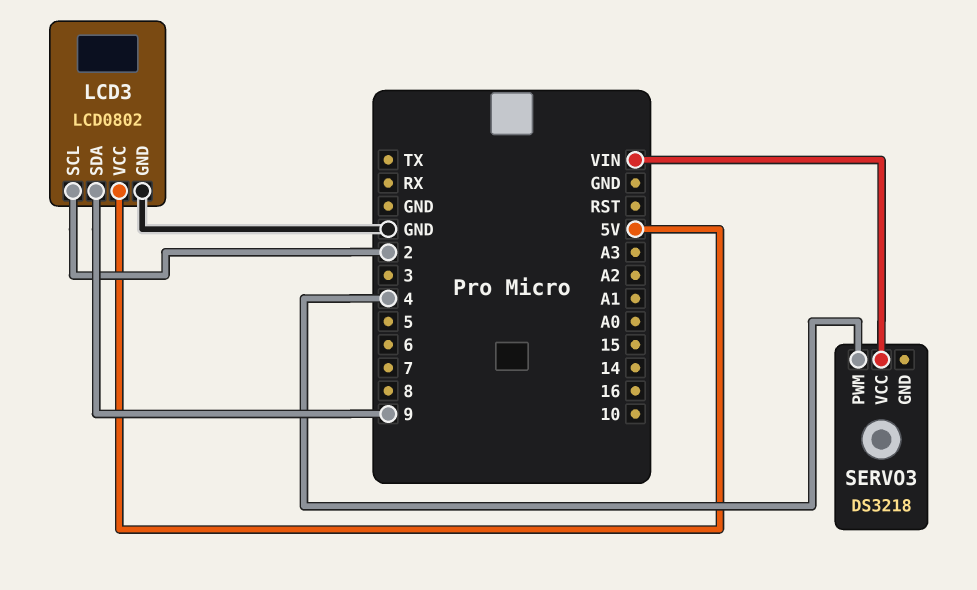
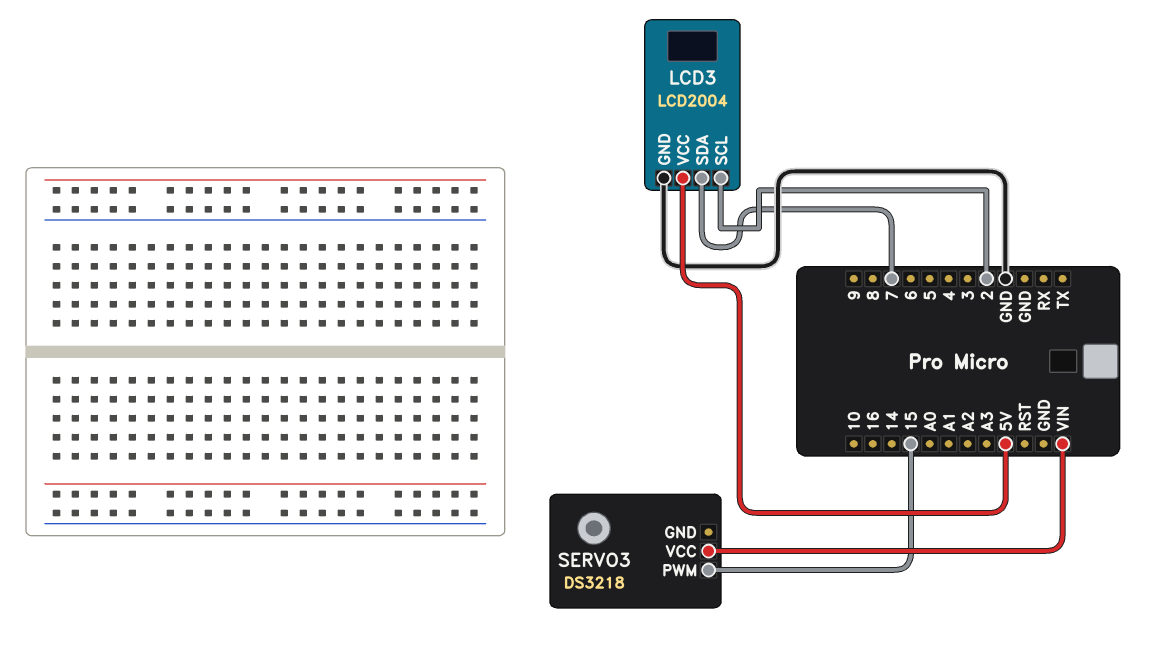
LCD3: LCD0802 -> LCD2004
LCD3 pin SDA: 9 -> 7
SERVO3 pin PWM: 4 -> 15

